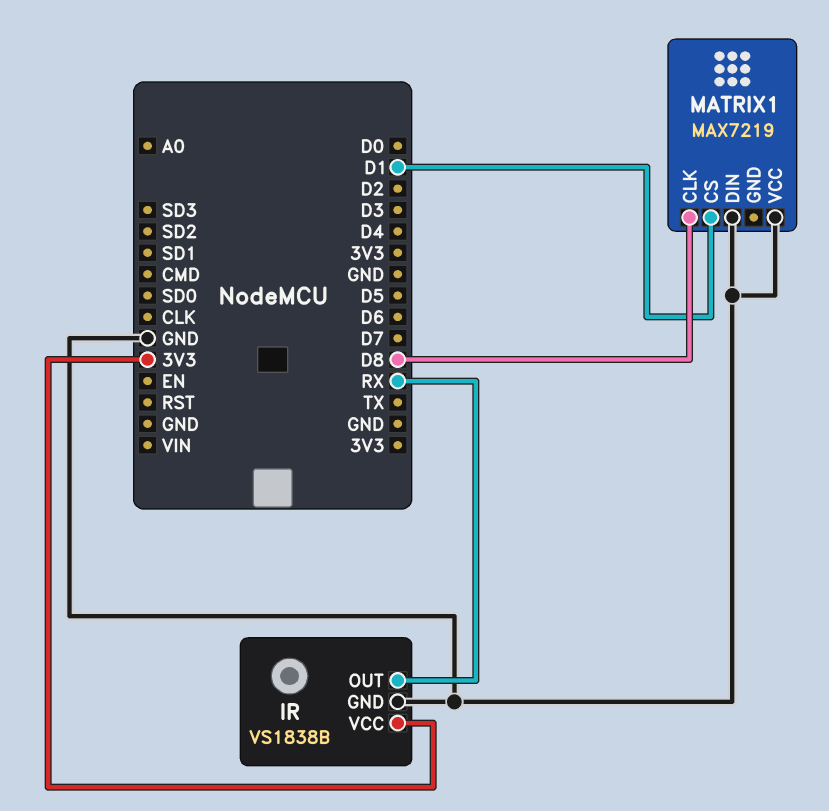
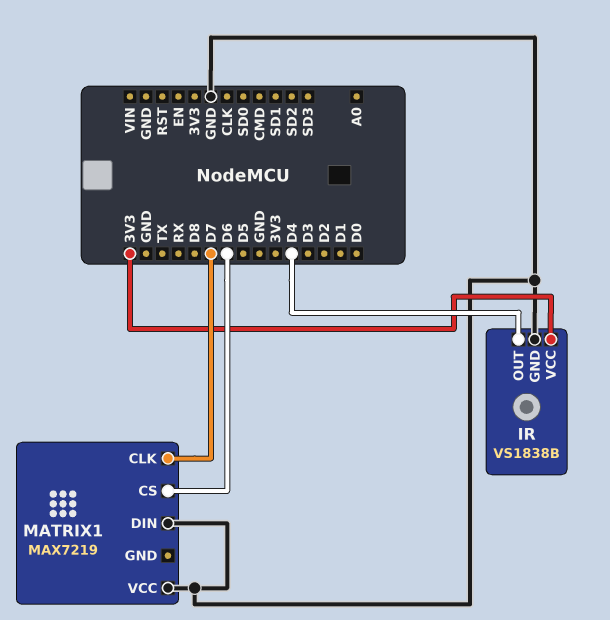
IR pin OUT: RX -> D4
MATRIX1 pin CLK: D8 -> D7
MATRIX1 pin CS: D1 -> D6

